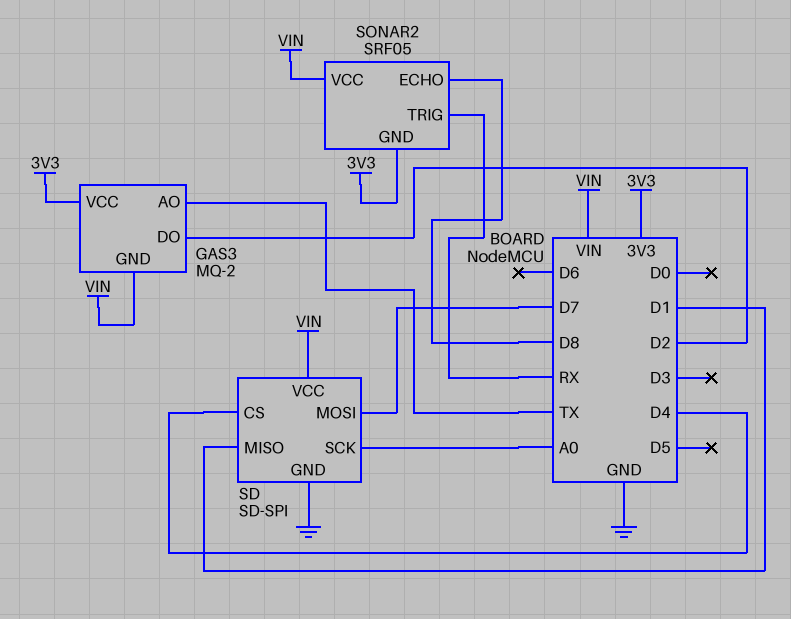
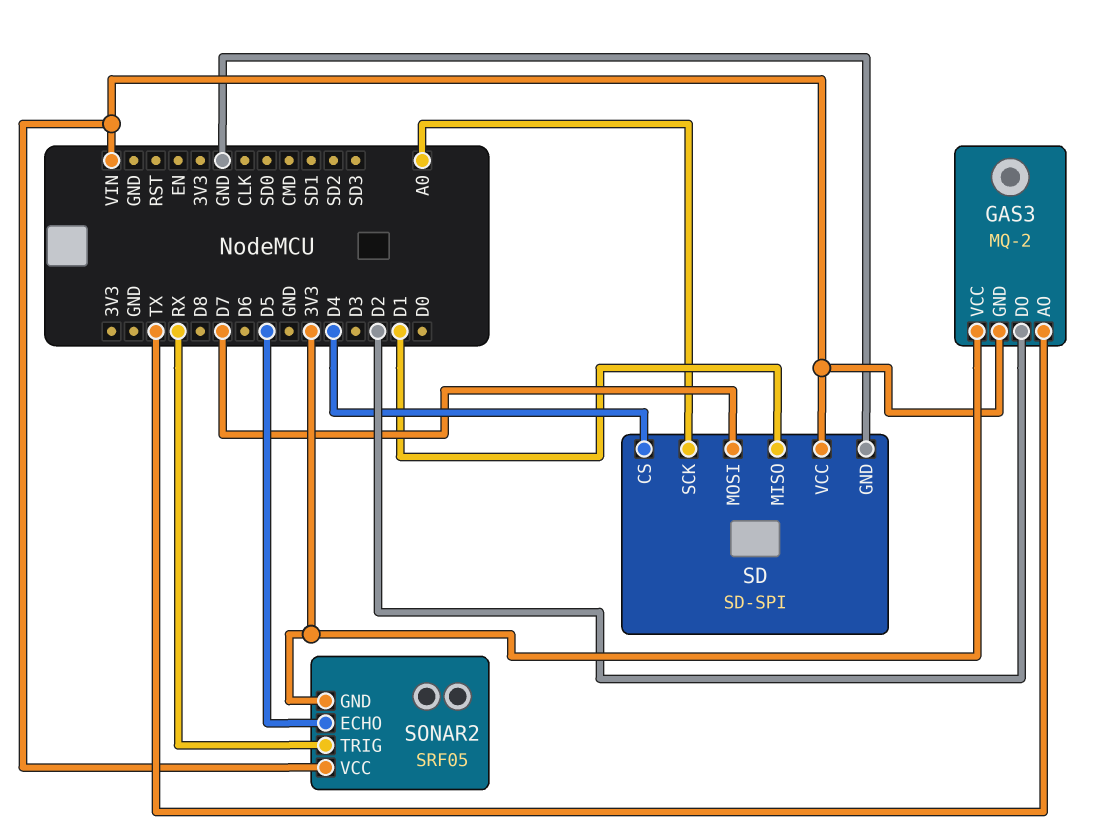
SONAR2 pin ECHO: D8 -> D5

